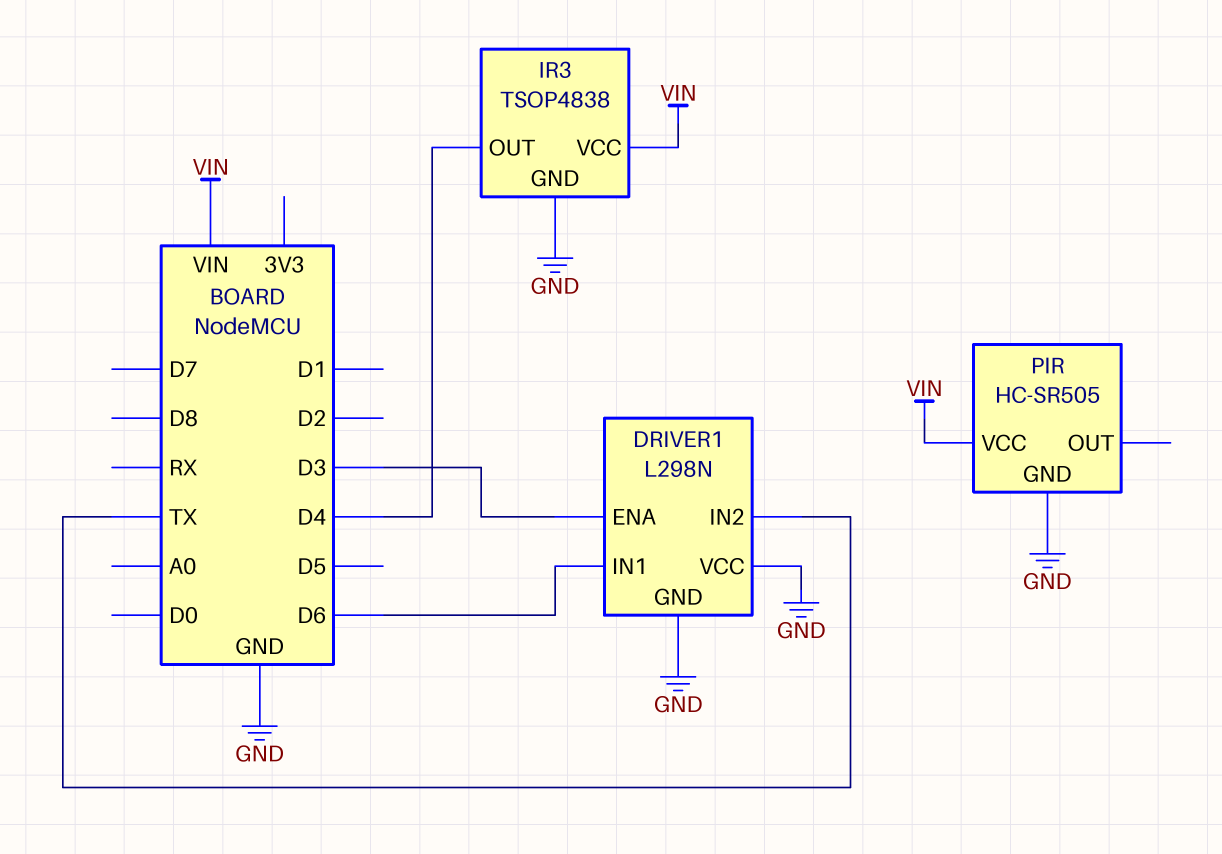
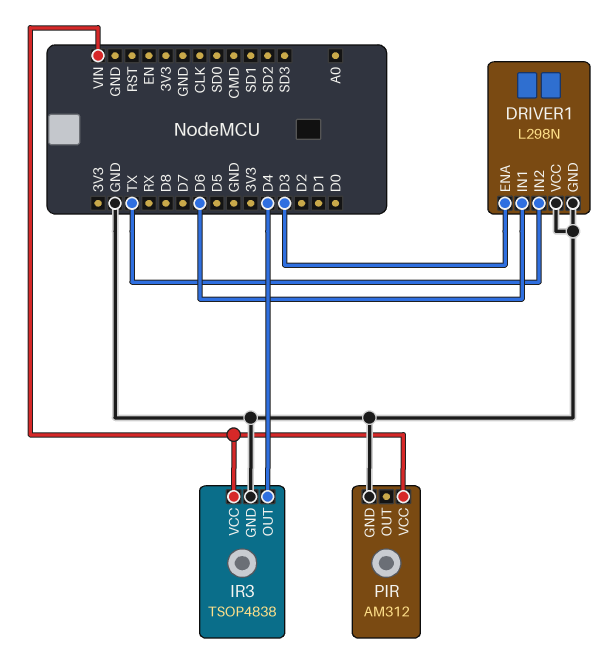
PIR: HC-SR505 -> AM312

